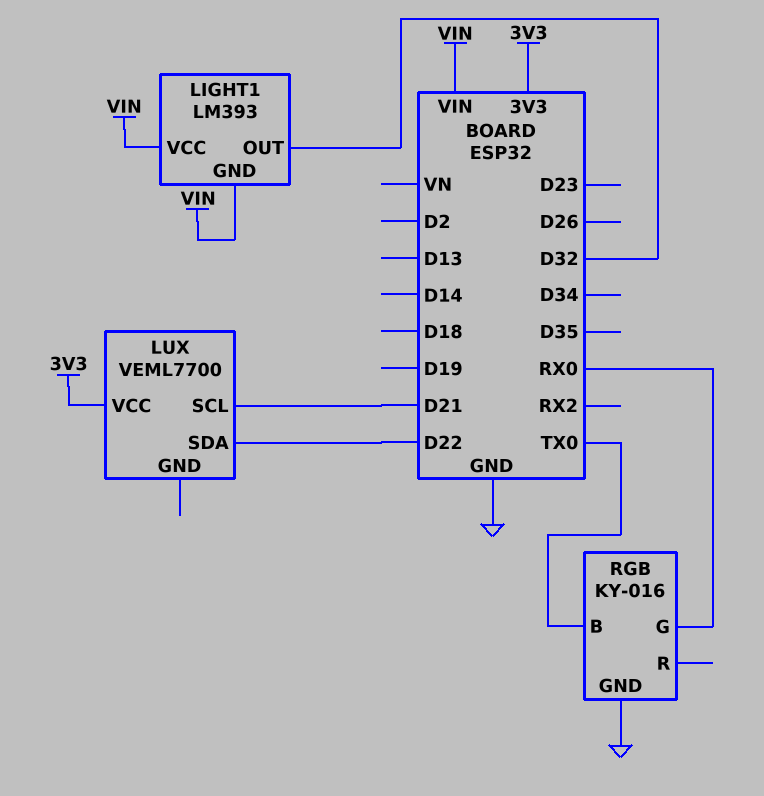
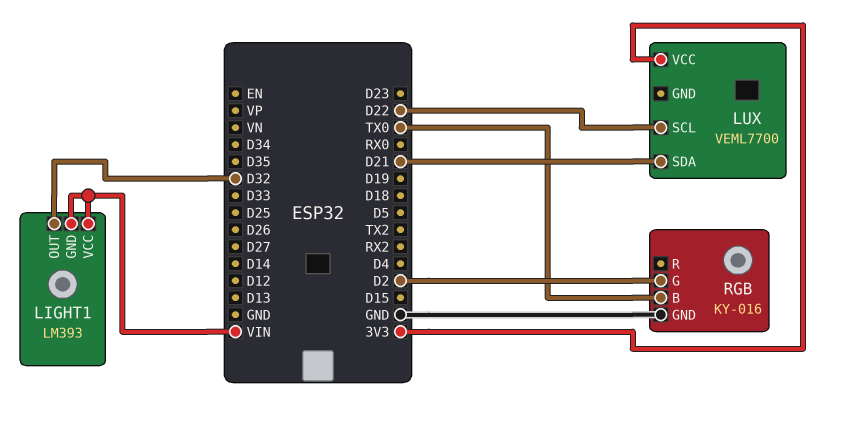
LUX pin SCL: D21 -> D22
LUX pin SDA: D22 -> D21
RGB pin G: RX0 -> D2

